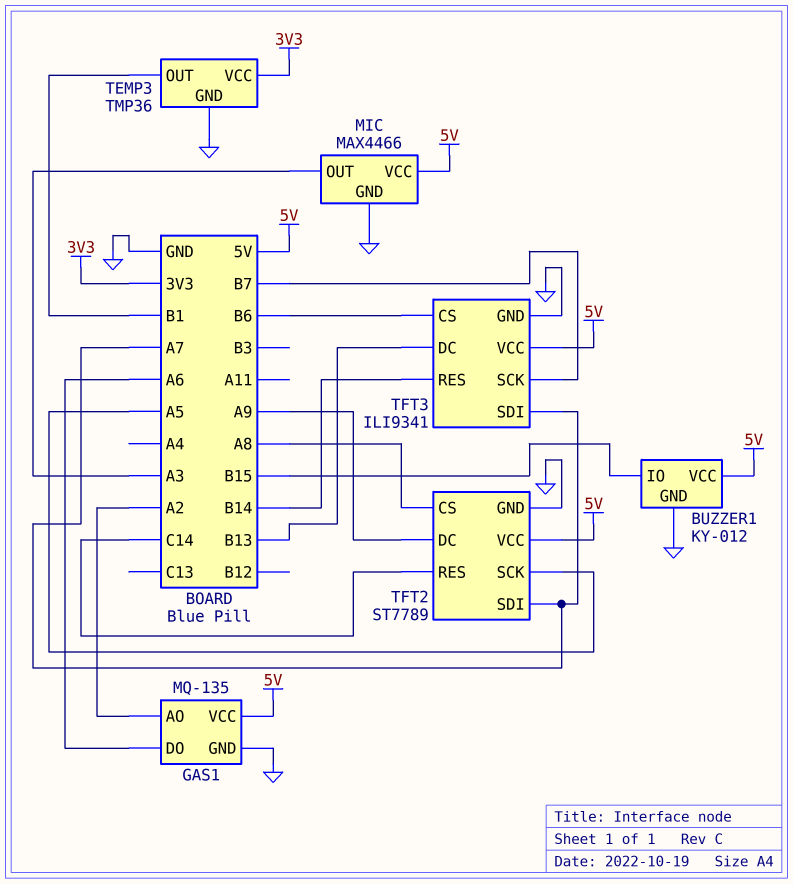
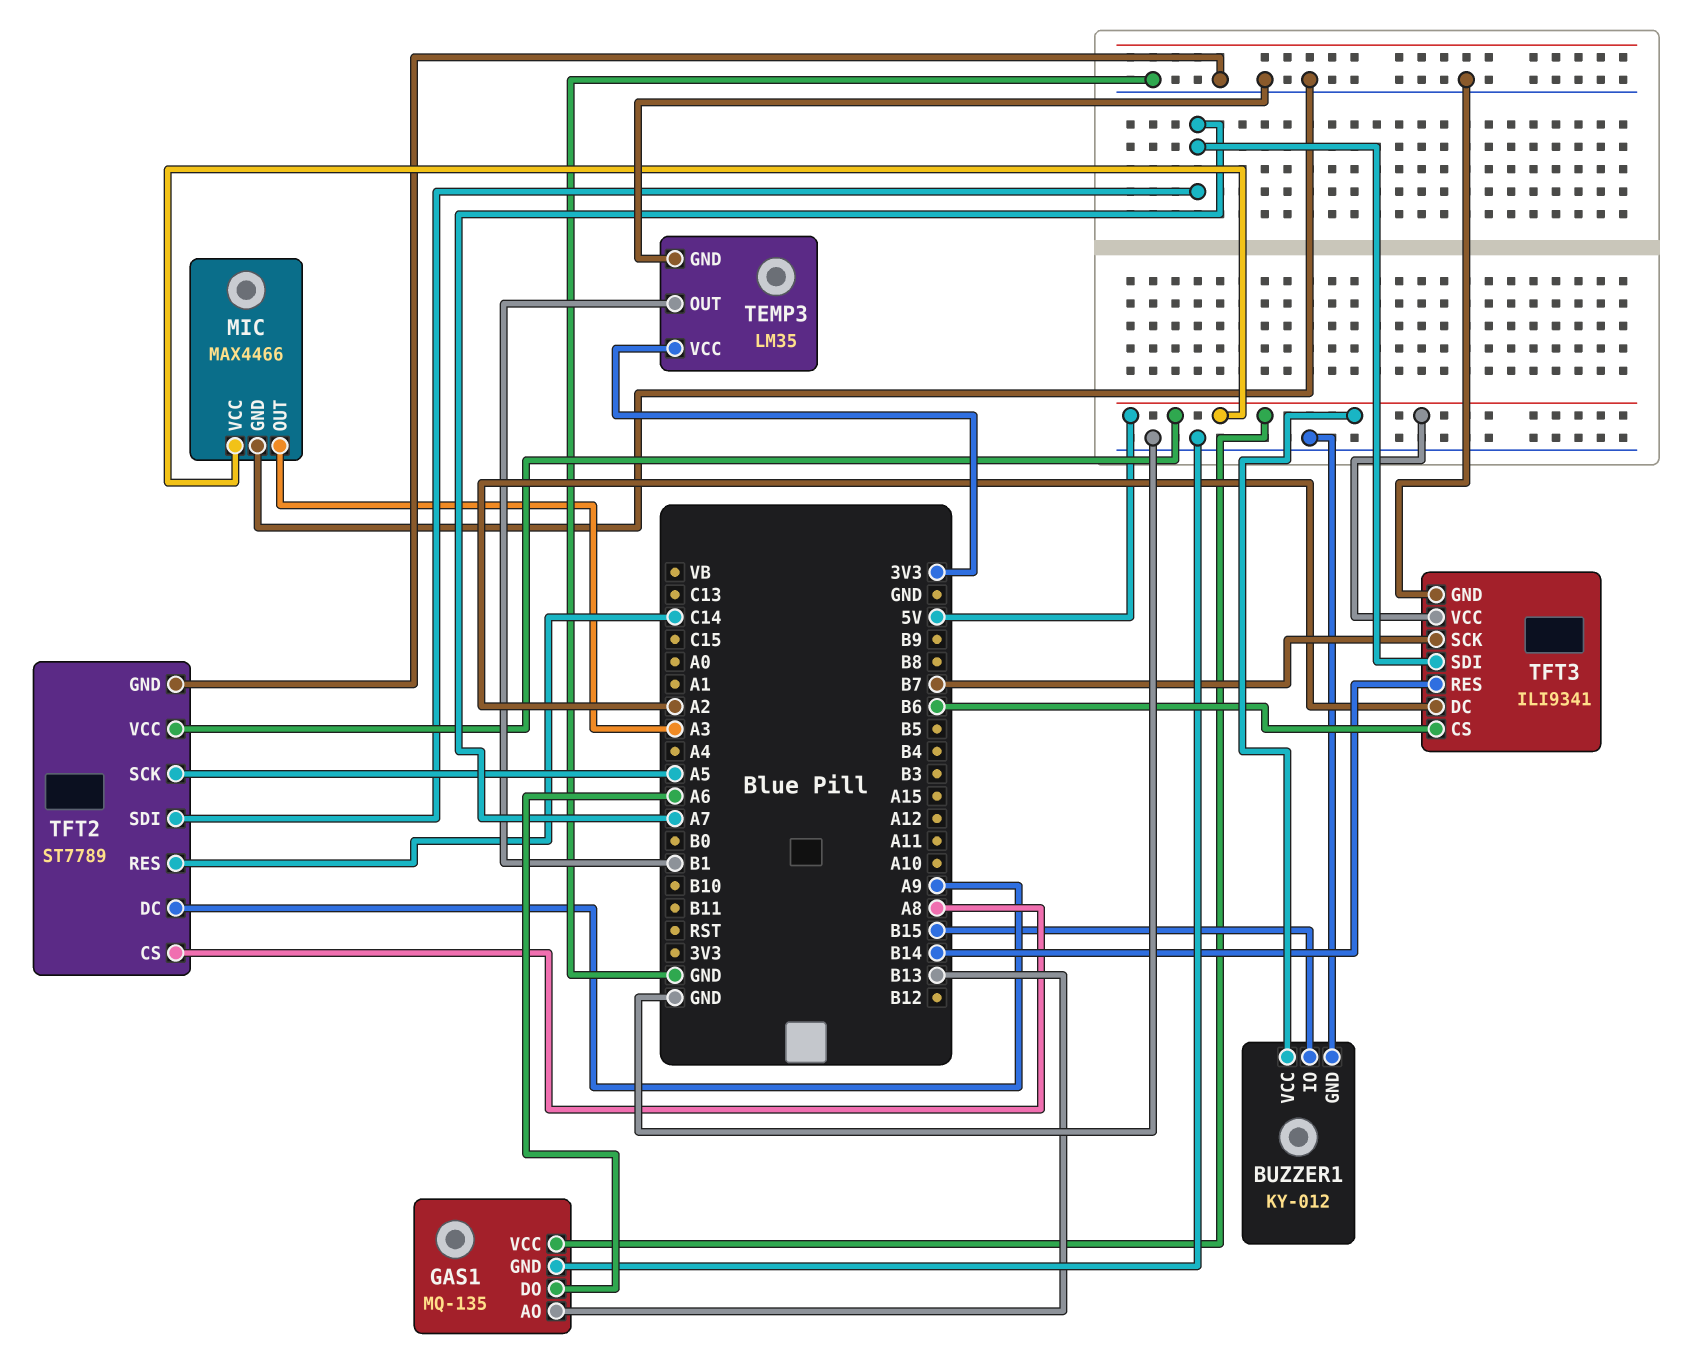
GAS1 pin AO: A2 -> B13
TEMP3: TMP36 -> LM35
TFT3 pin DC: B13 -> A2

